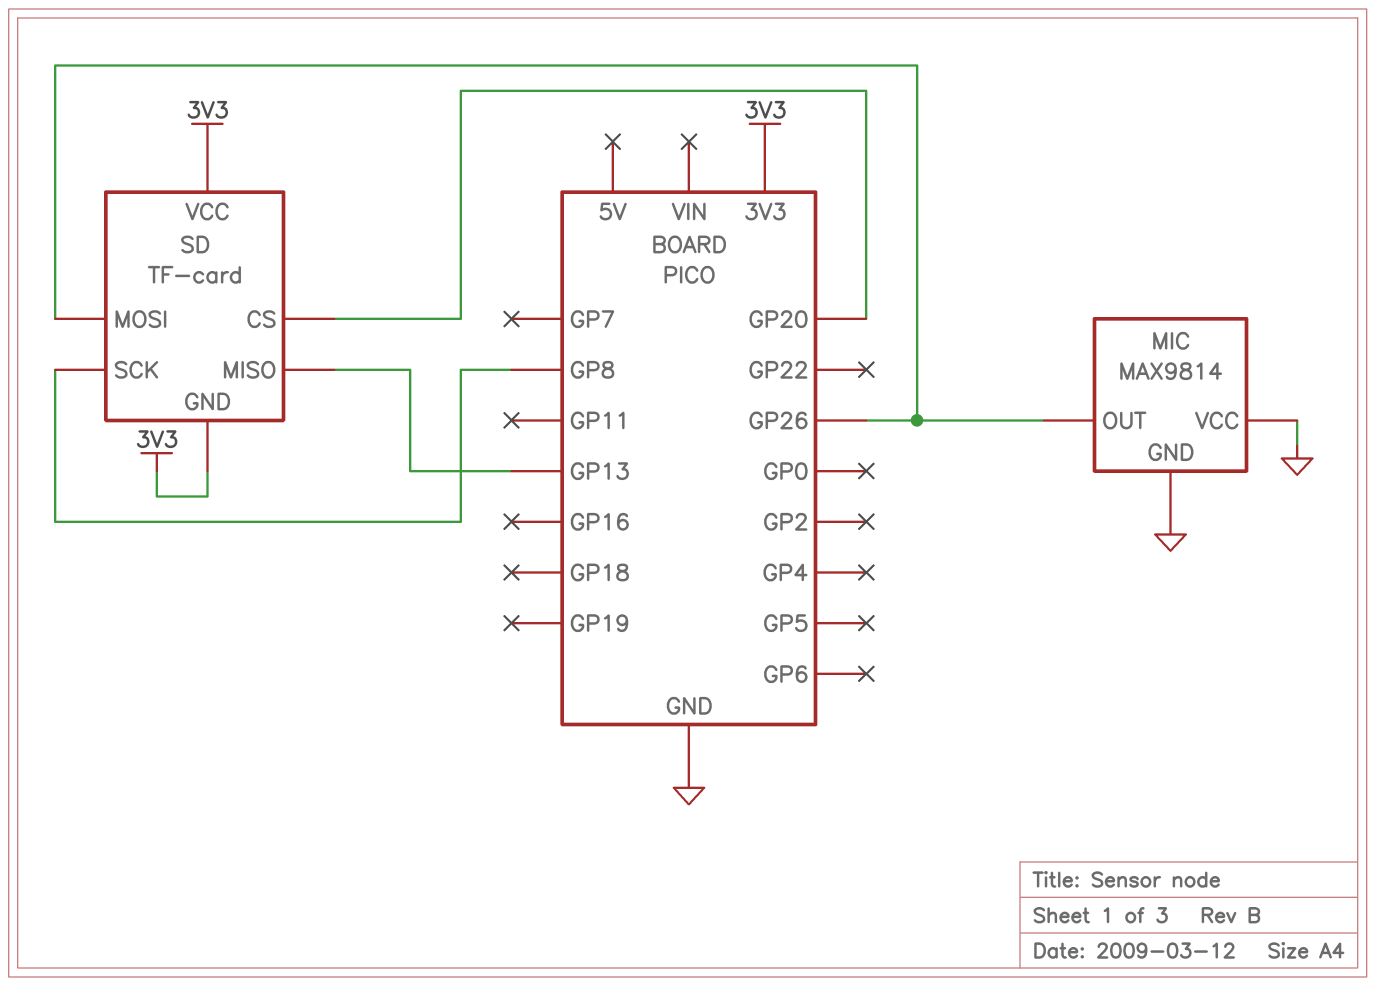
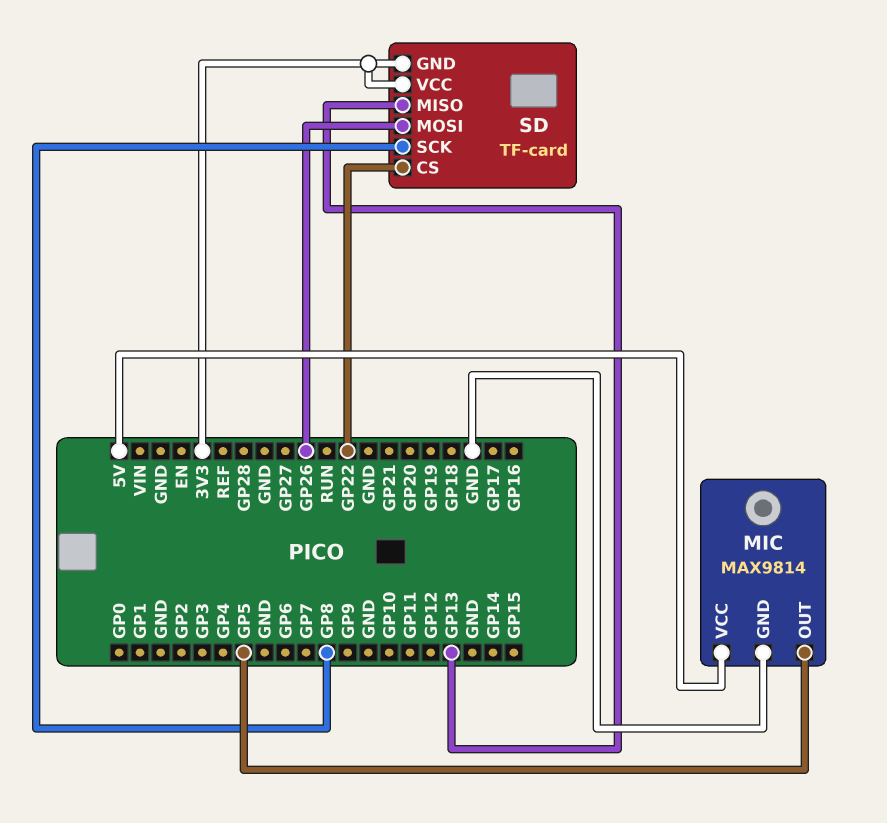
MIC pin OUT: GP26 -> GP5
MIC pin VCC: GND -> 5V
SD pin CS: GP20 -> GP22

